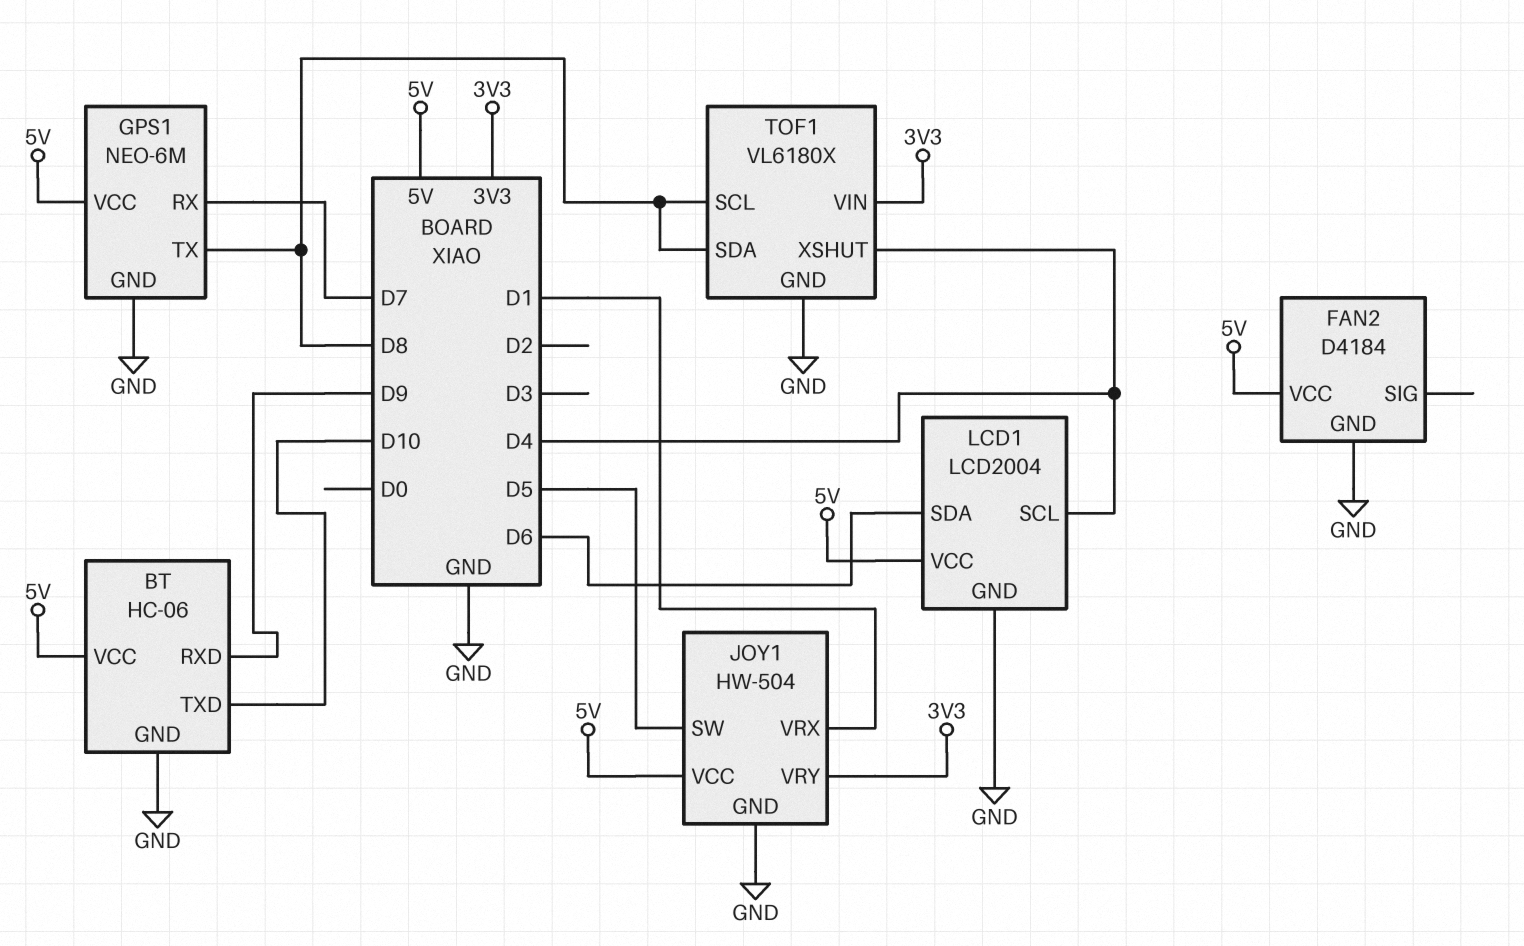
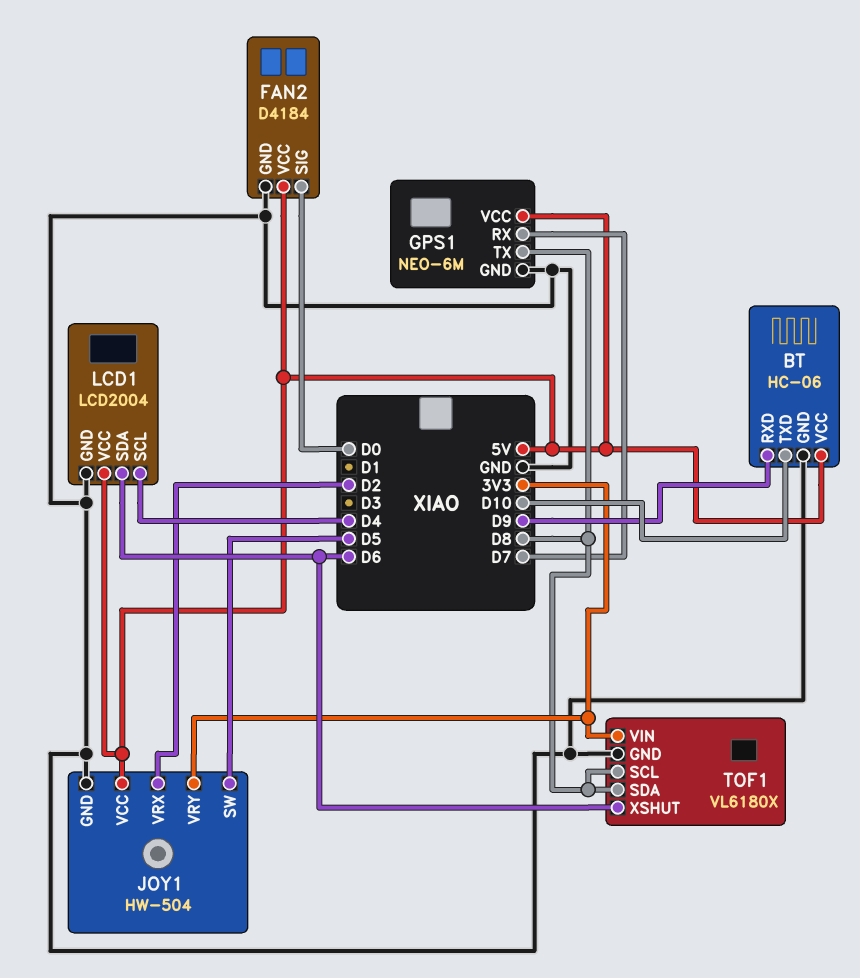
FAN2 pin SIG: none -> D0
JOY1 pin VRX: D1 -> D2
TOF1 pin XSHUT: D4 -> D6

